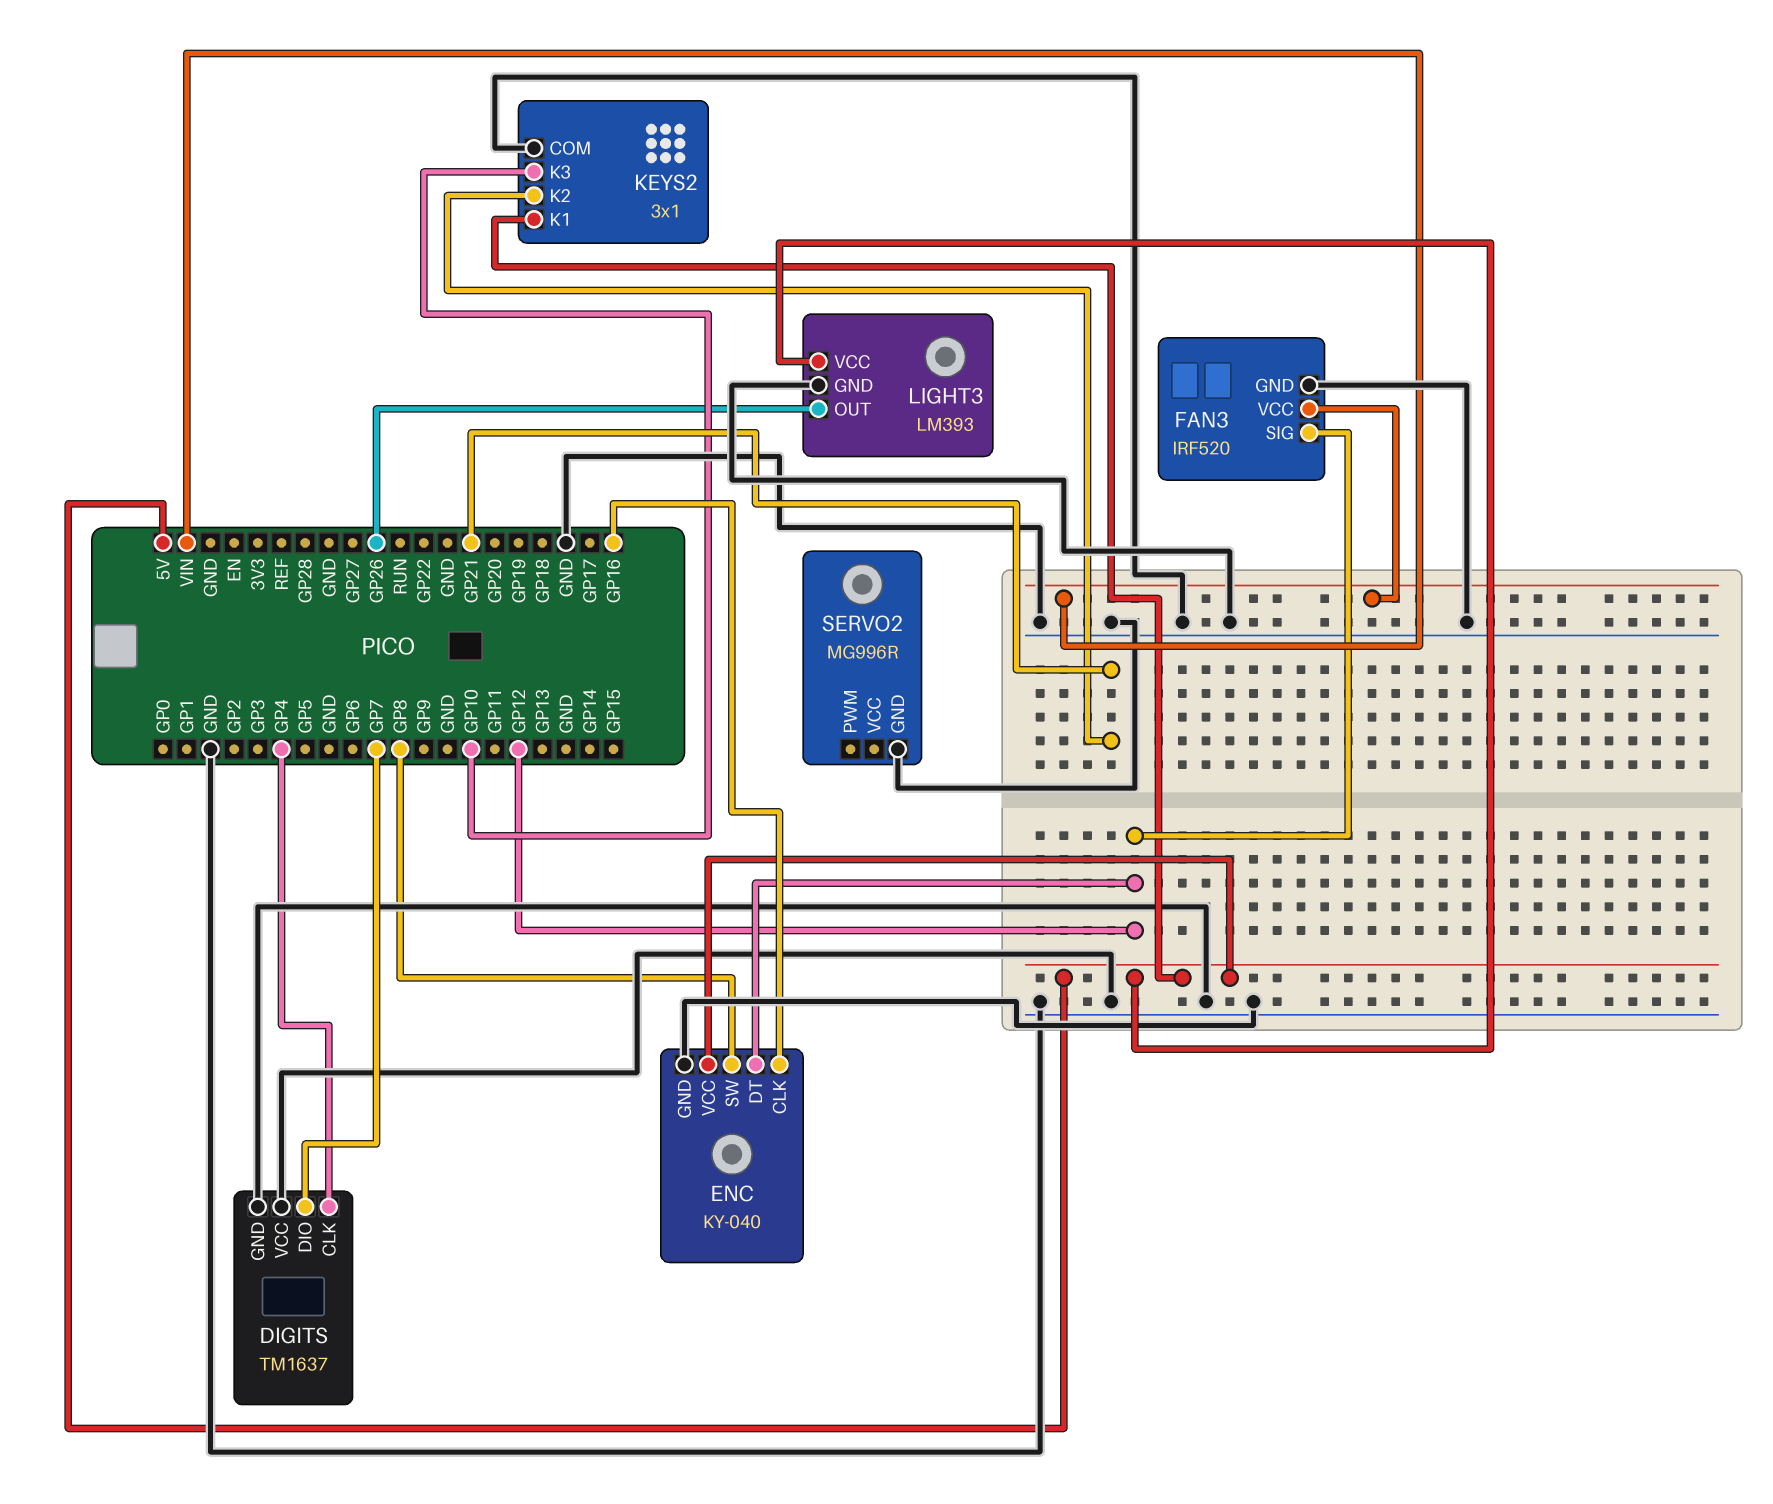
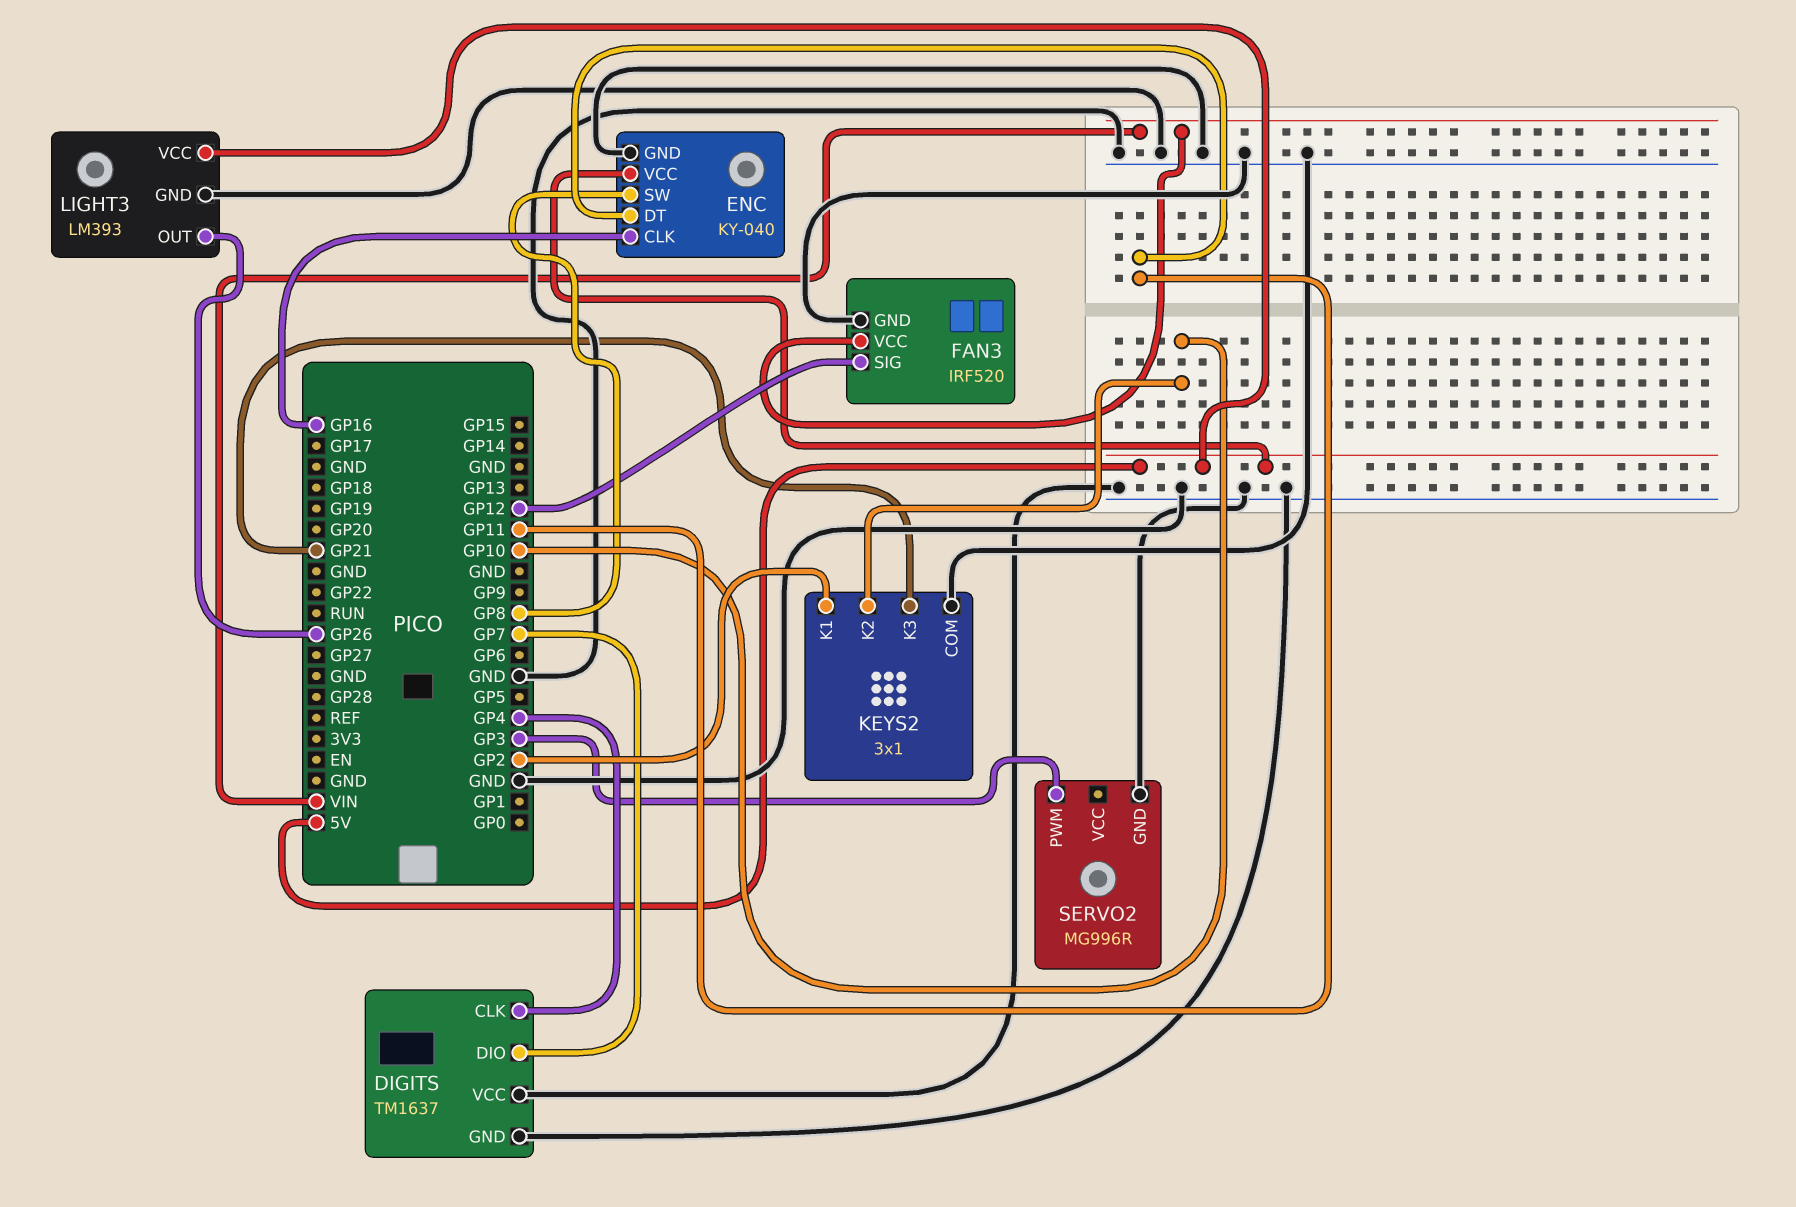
ENC pin DT: GP12 -> GP11
KEYS2 pin K1: 5V -> GP2
KEYS2 pin K2: GP21 -> GP10
KEYS2 pin K3: GP10 -> GP21
SERVO2 pin PWM: none -> GP3

